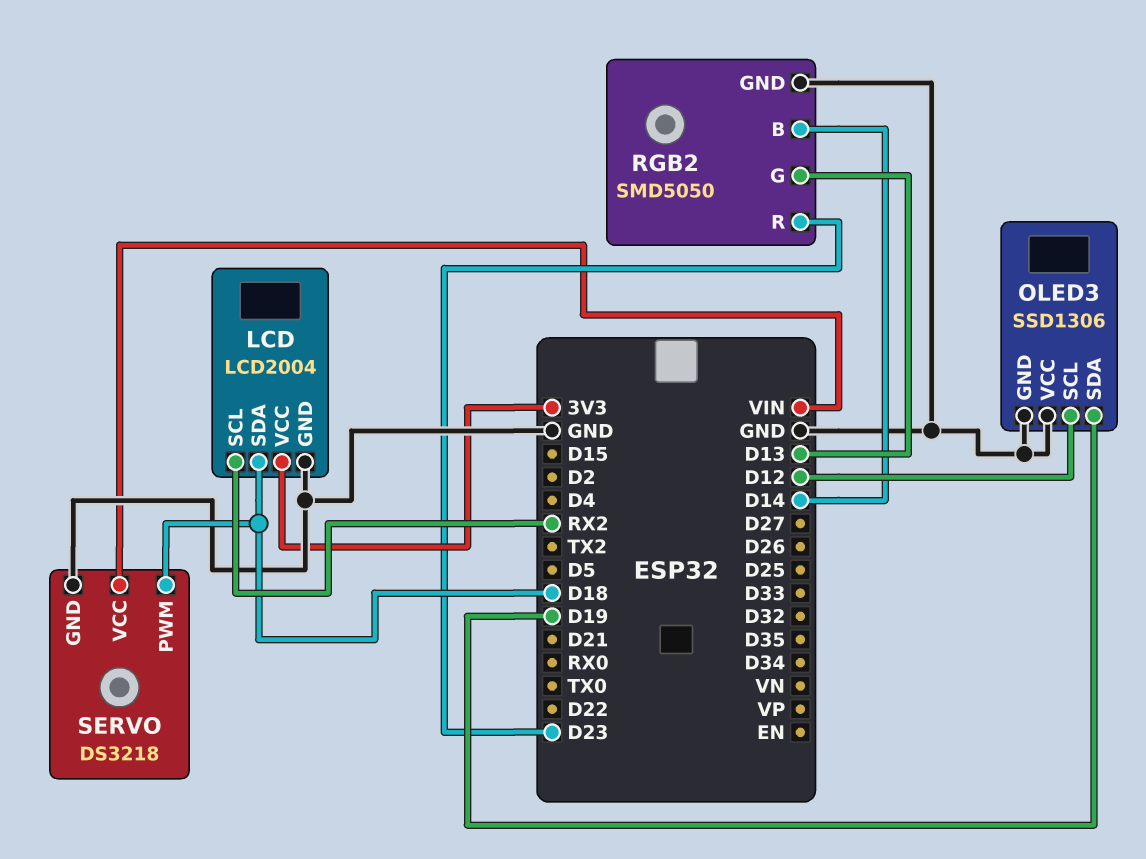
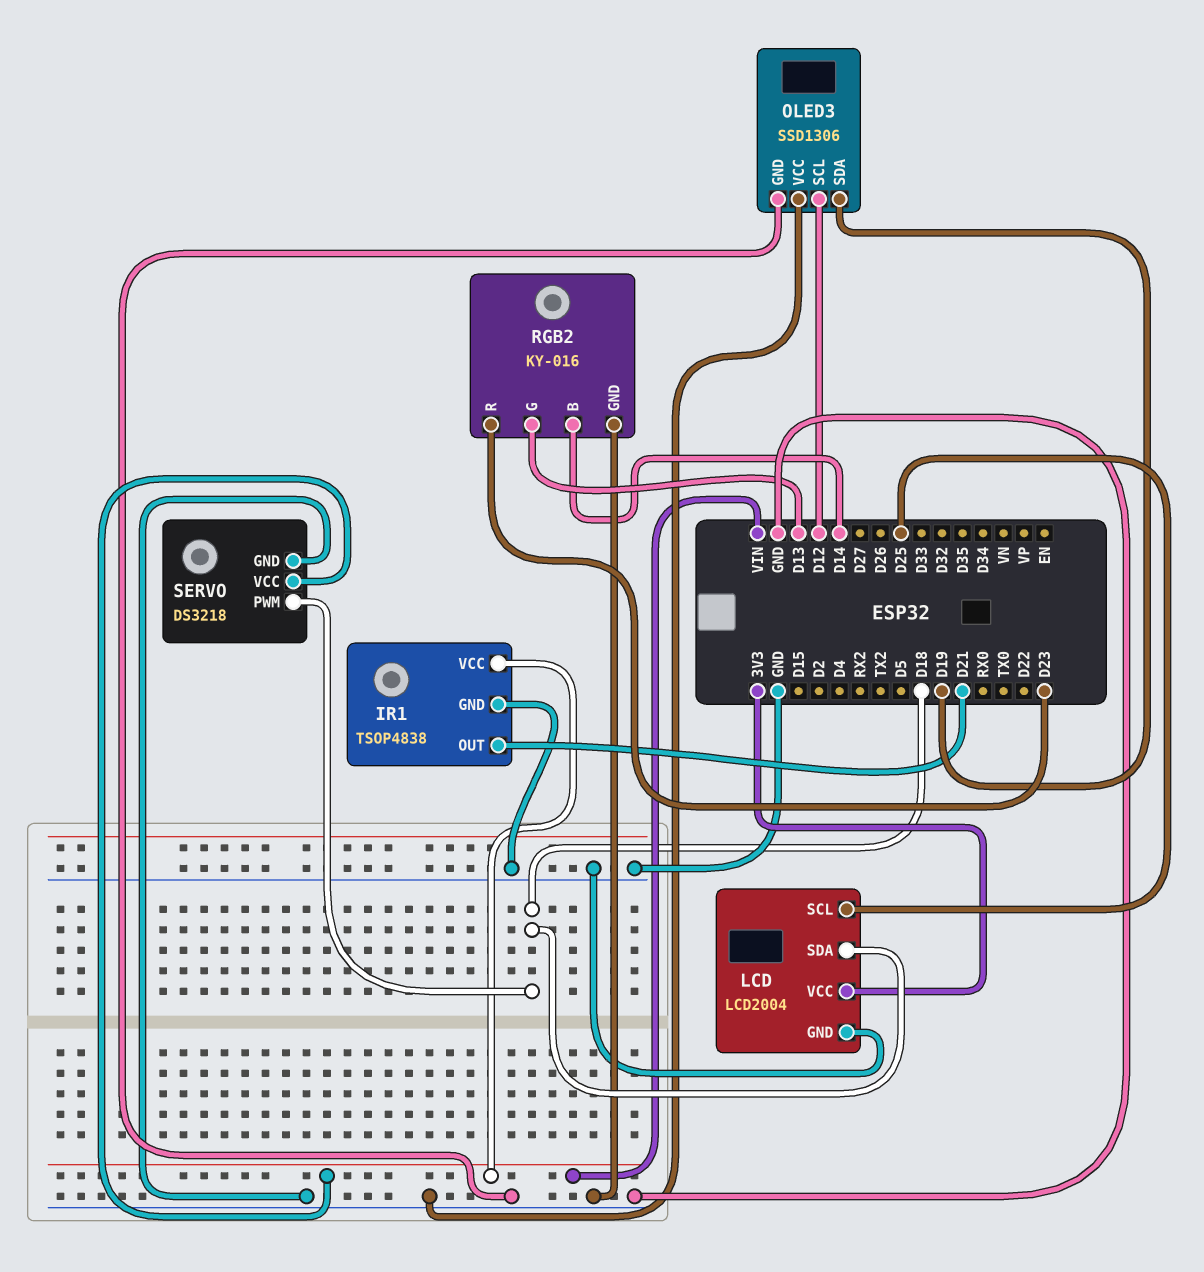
IR1: none -> TSOP4838
IR1 pin GND: none -> GND
IR1 pin OUT: none -> D21
IR1 pin VCC: none -> VIN
LCD pin SCL: RX2 -> D25
RGB2: SMD5050 -> KY-016

